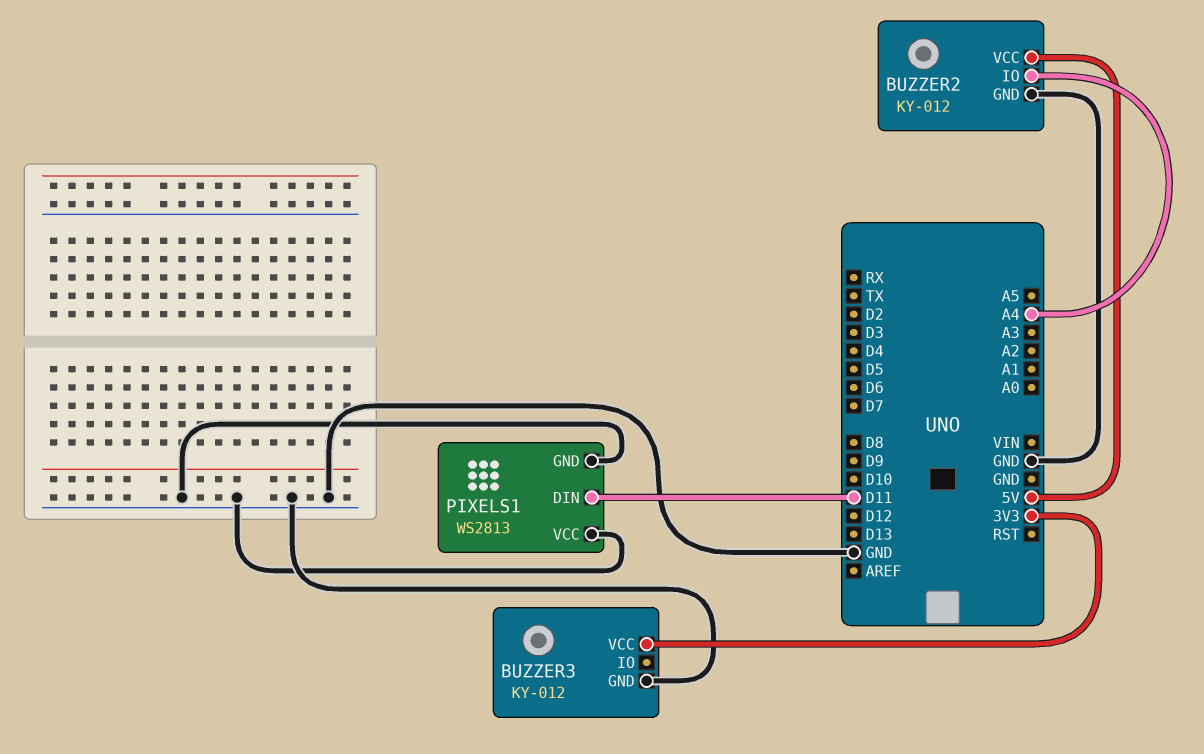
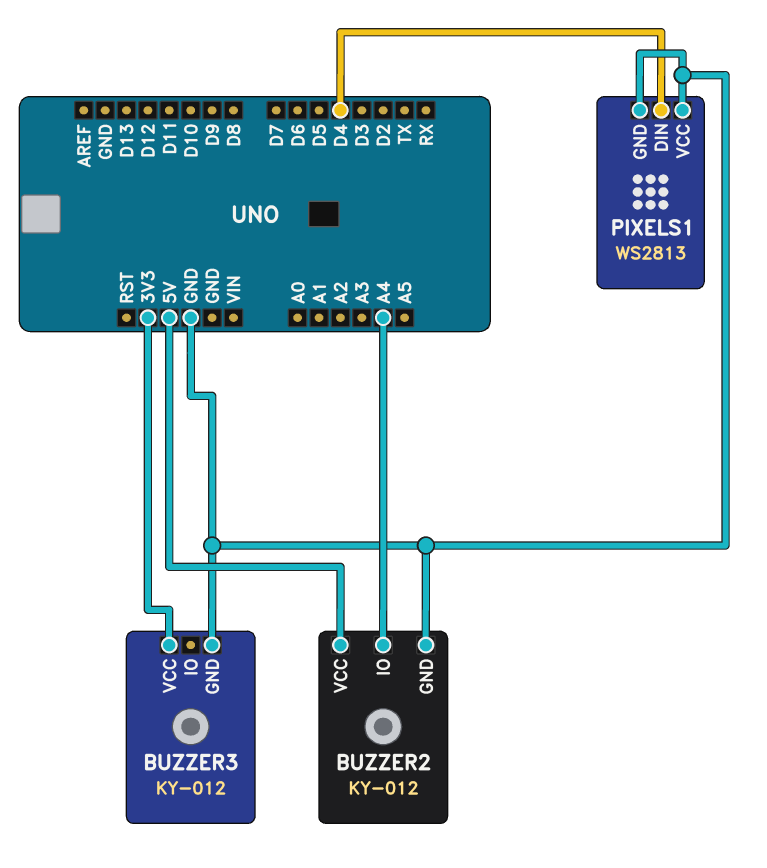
PIXELS1 pin DIN: D11 -> D4

